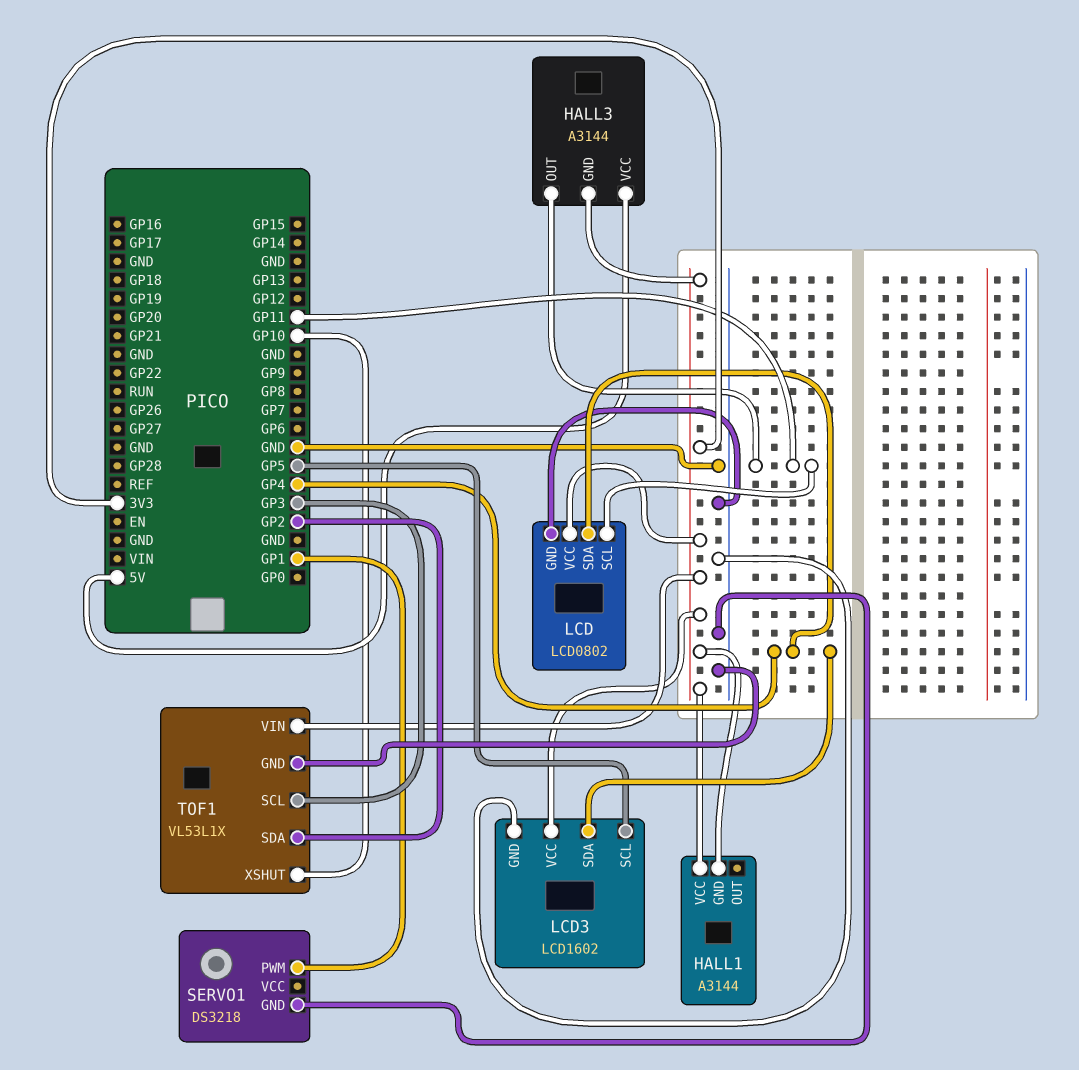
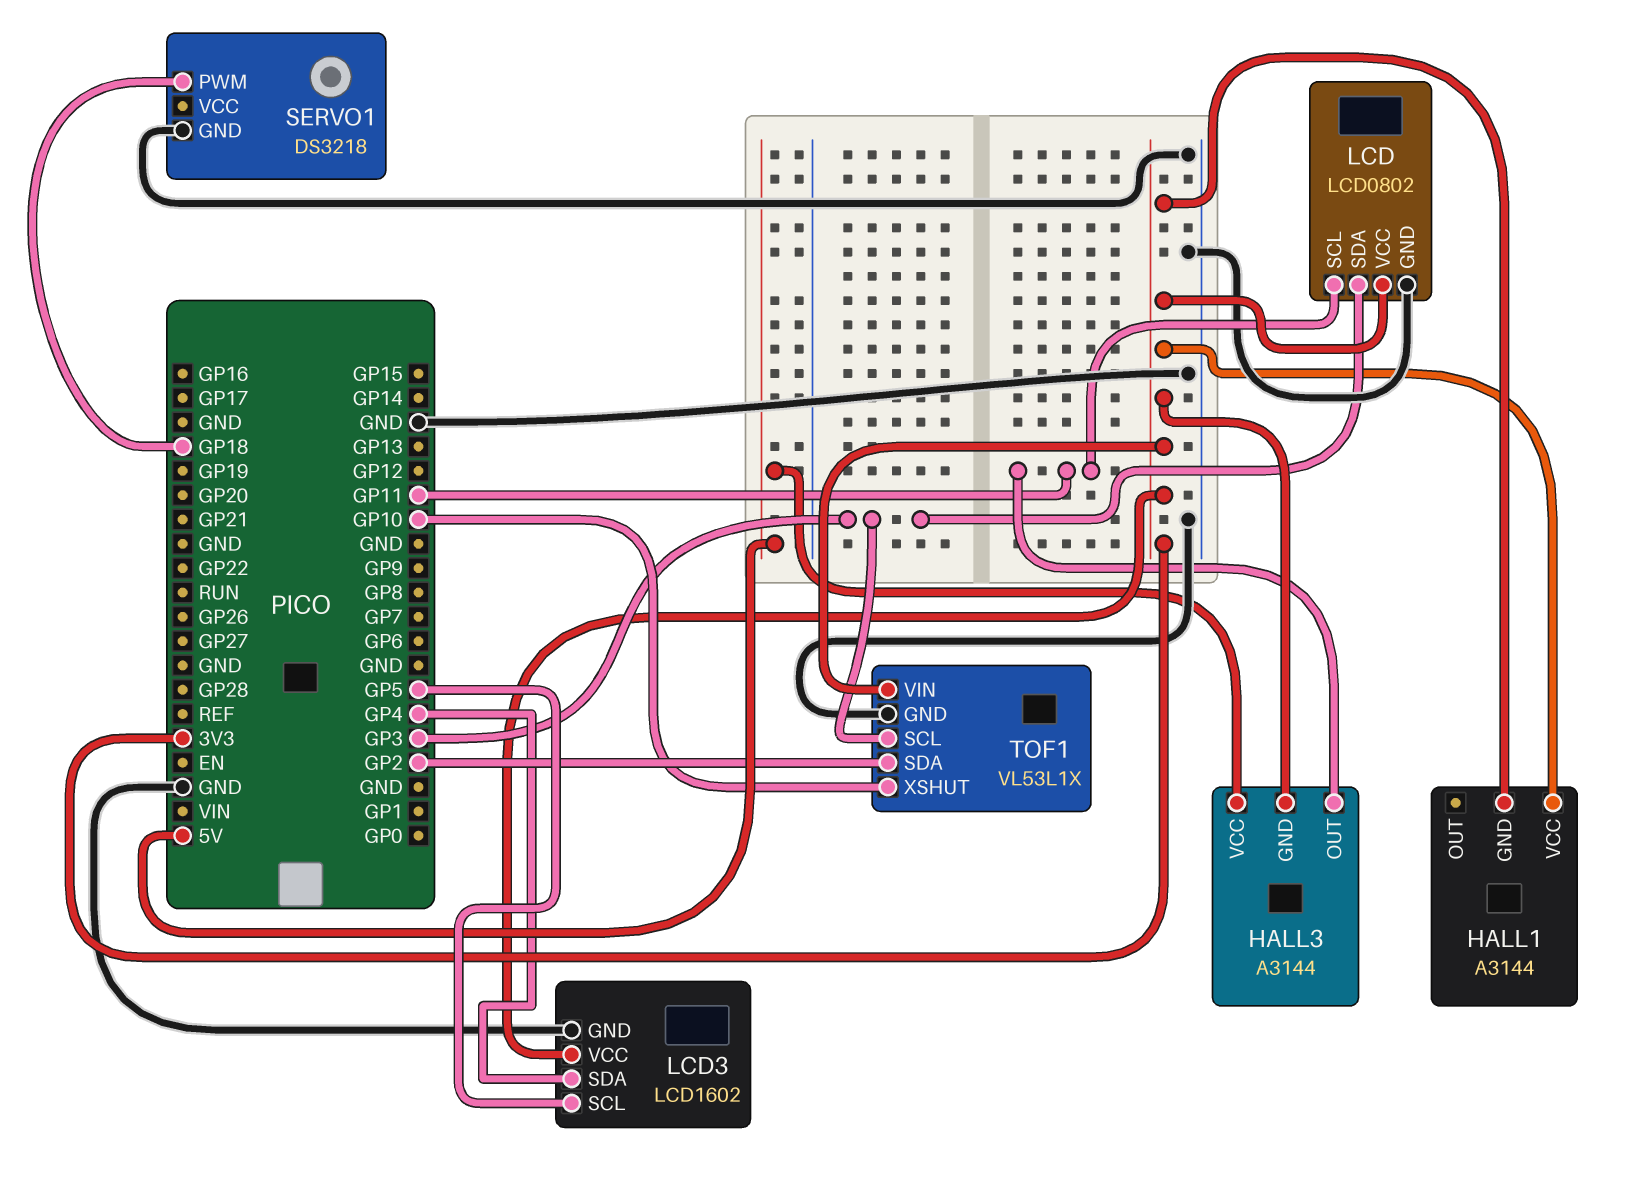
LCD pin SDA: GP4 -> GP3
SERVO1 pin PWM: GP1 -> GP18

